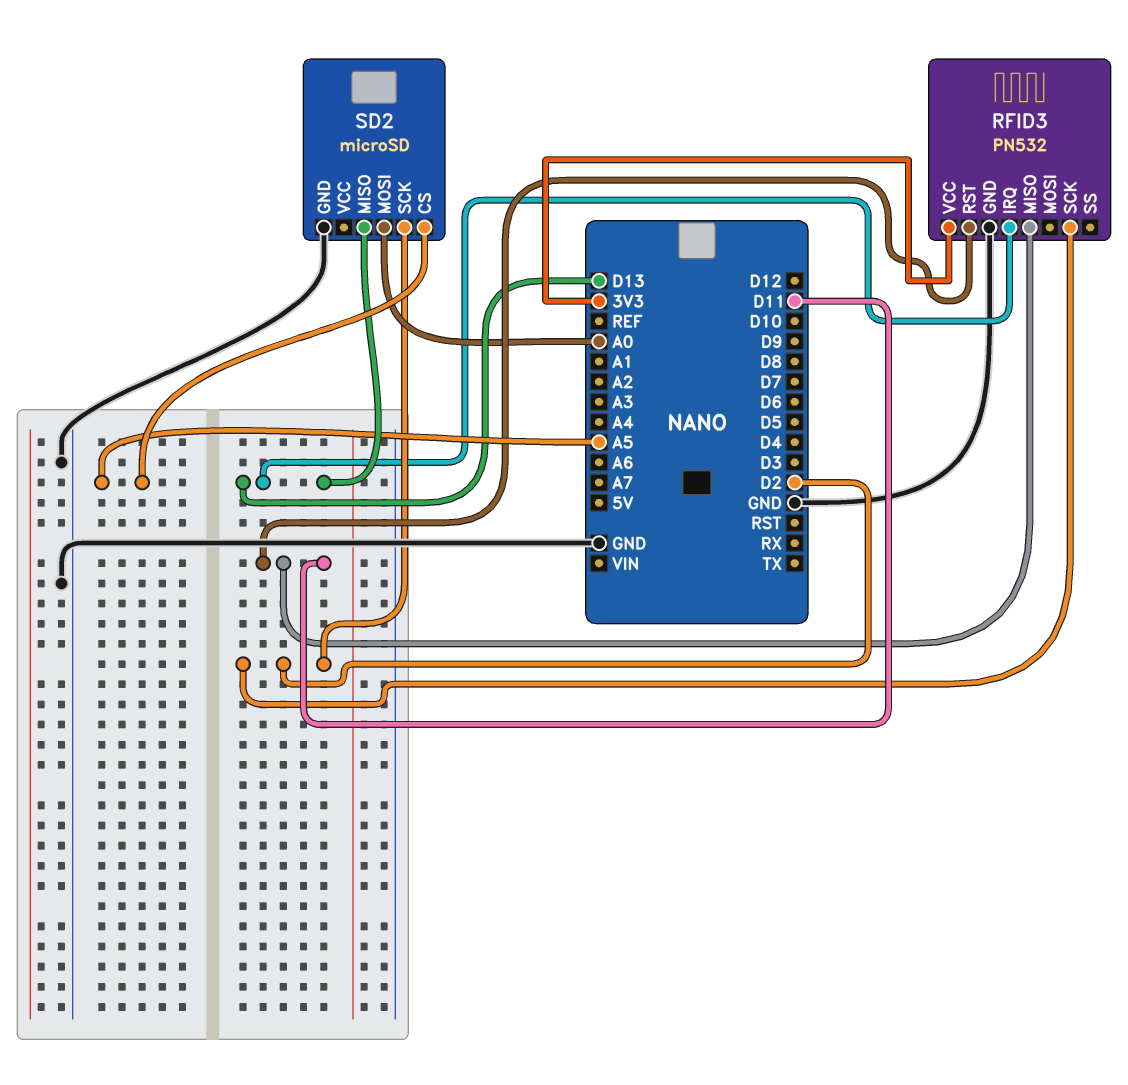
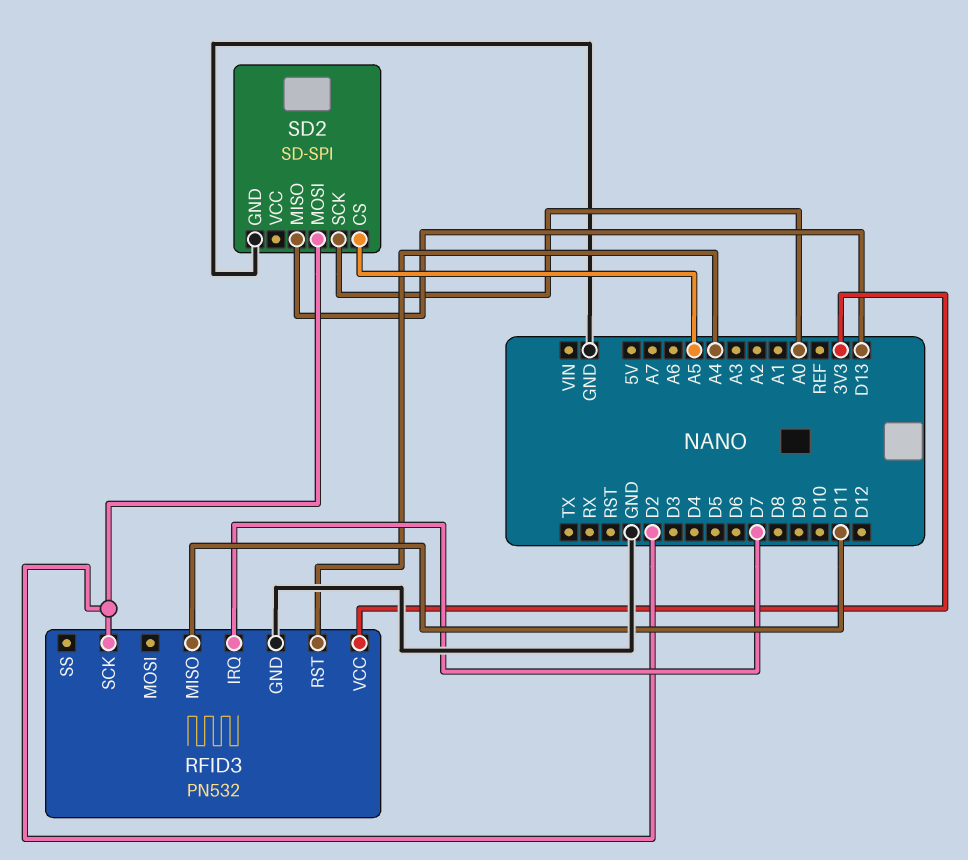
RFID3 pin IRQ: D13 -> D7
RFID3 pin RST: D11 -> A4
SD2: microSD -> SD-SPI
SD2 pin MOSI: A0 -> D2
SD2 pin SCK: D2 -> A0

